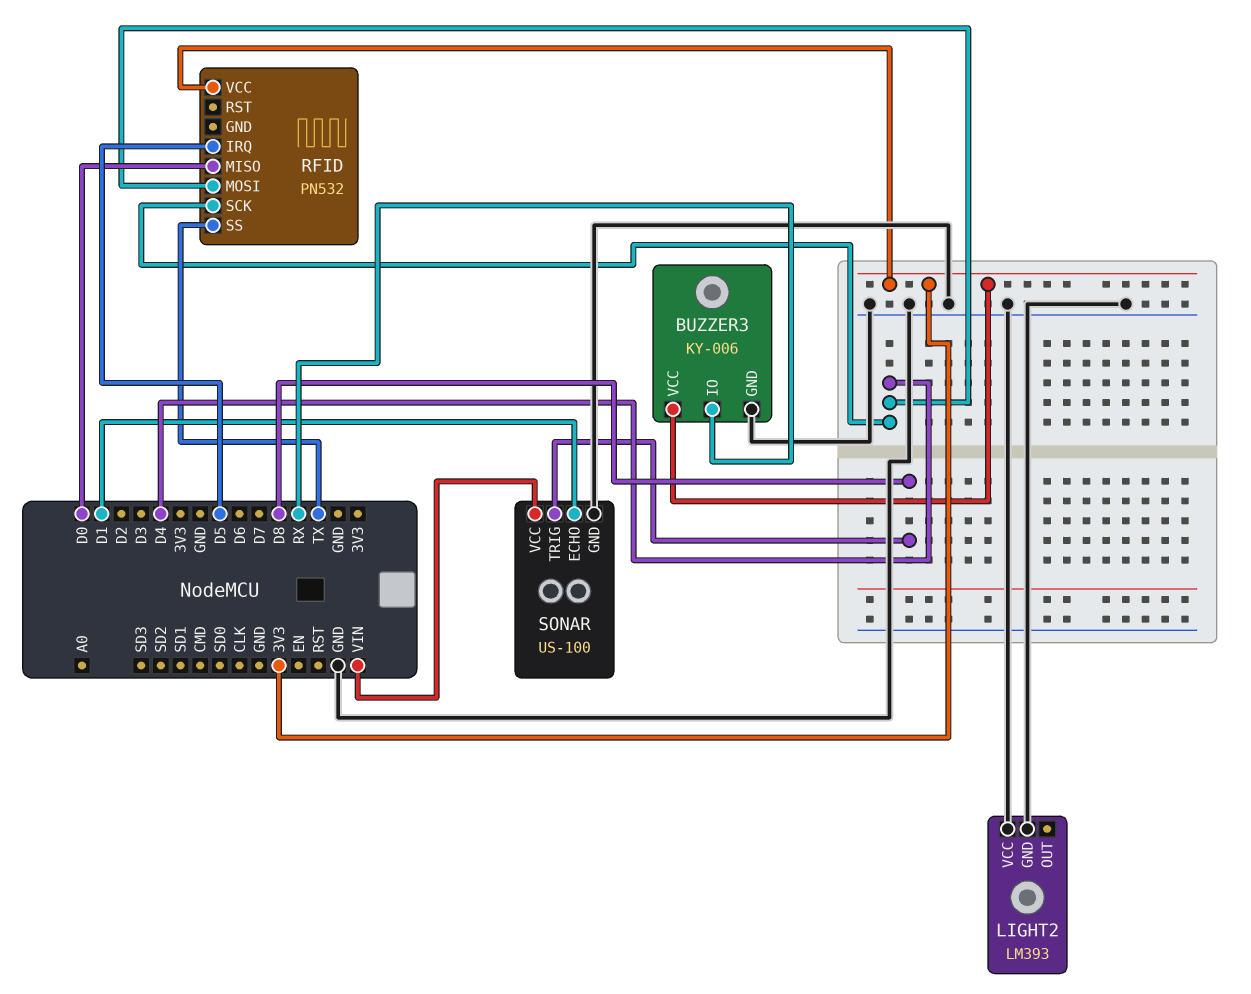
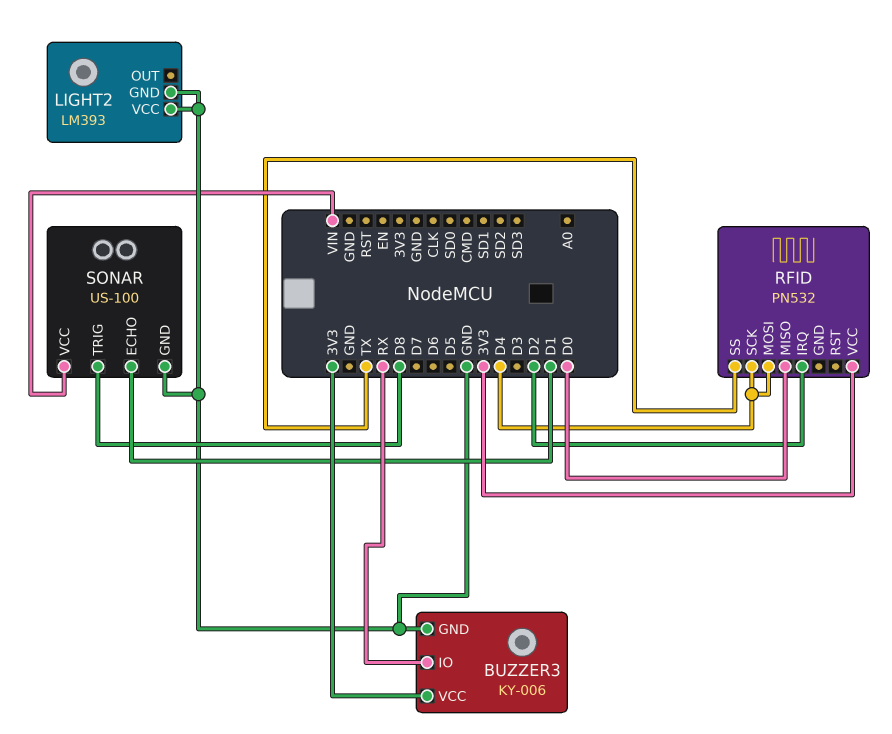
RFID pin IRQ: D5 -> D2

